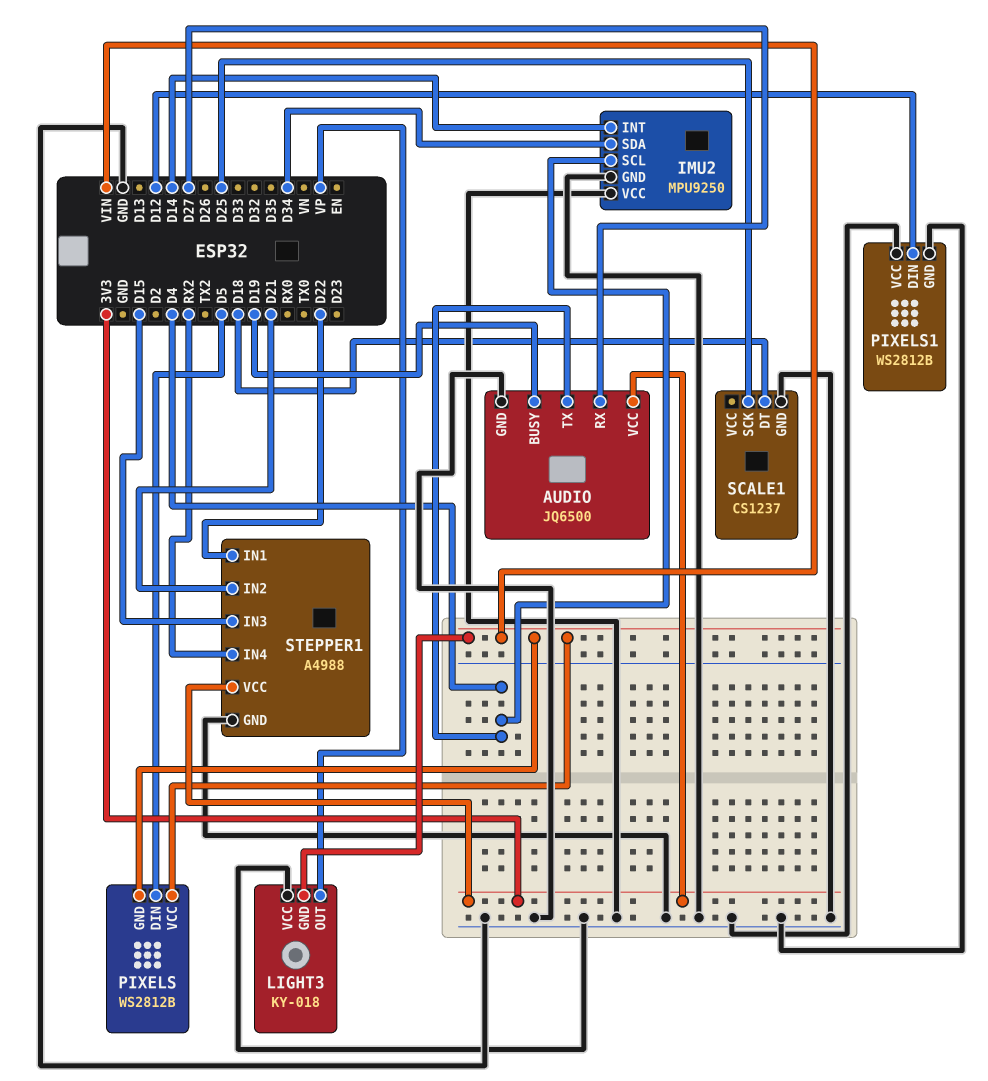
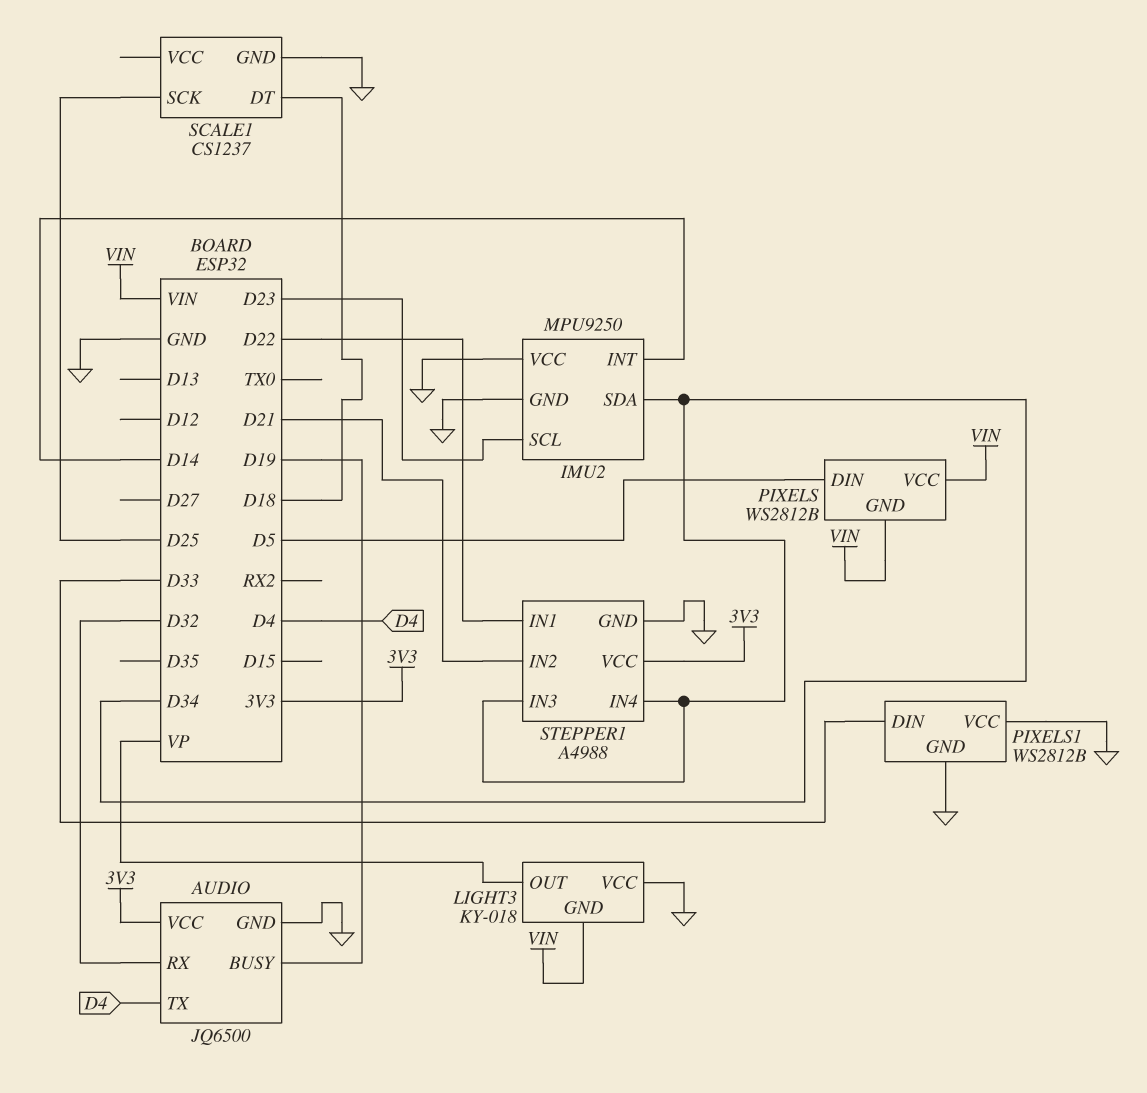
AUDIO pin RX: D27 -> D32
IMU2 pin SCL: D4 -> D23
PIXELS1 pin DIN: D12 -> D33
STEPPER1 pin IN3: D15 -> D34
STEPPER1 pin IN4: RX2 -> D34

